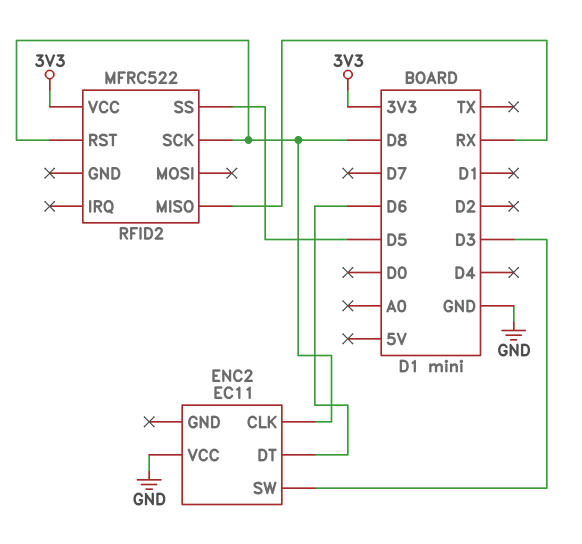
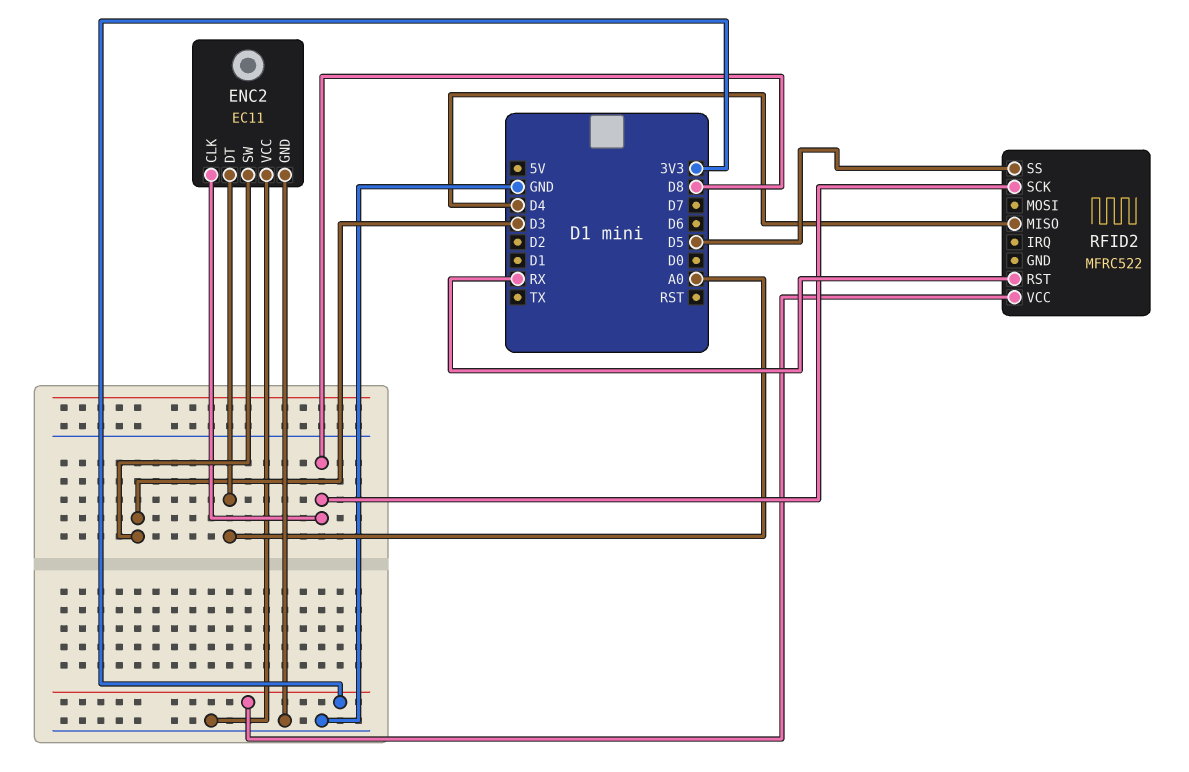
ENC2 pin DT: D6 -> A0
ENC2 pin GND: none -> GND
RFID2 pin MISO: RX -> D4
RFID2 pin RST: D8 -> RX

